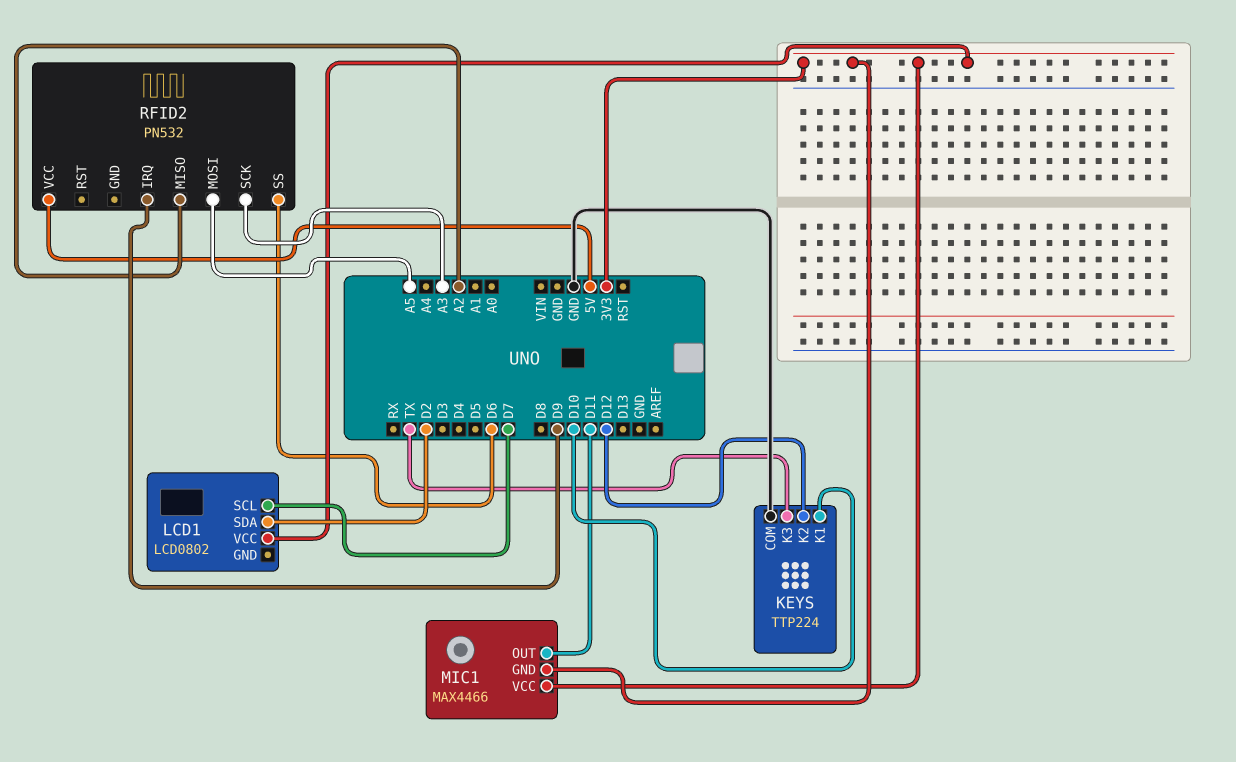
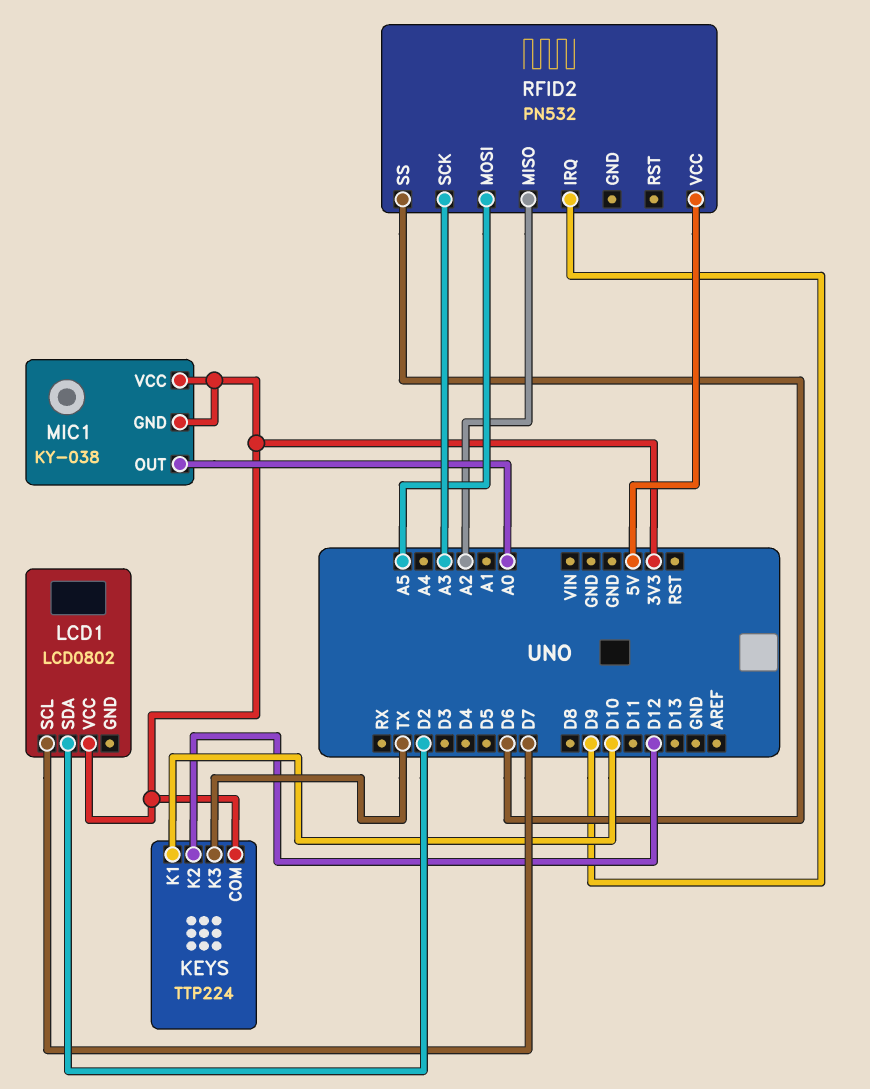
KEYS pin COM: GND -> 3V3
MIC1: MAX4466 -> KY-038
MIC1 pin OUT: D11 -> A0

